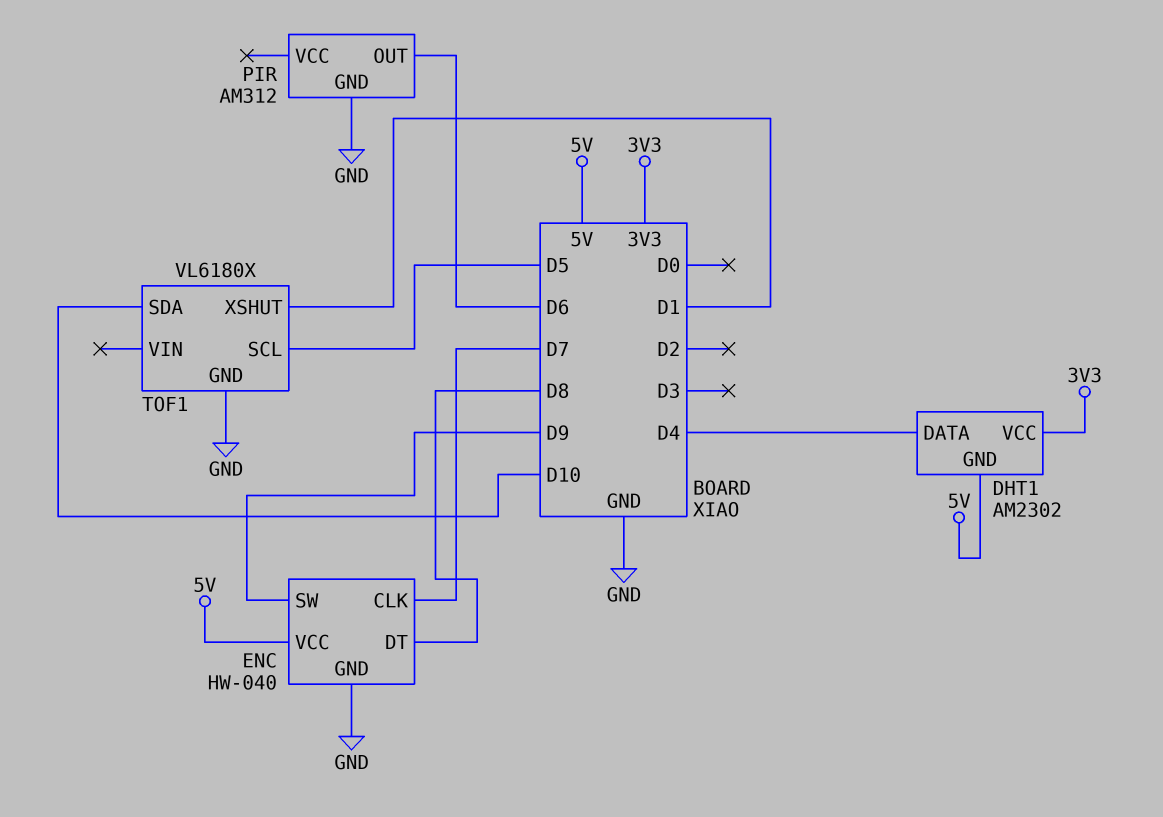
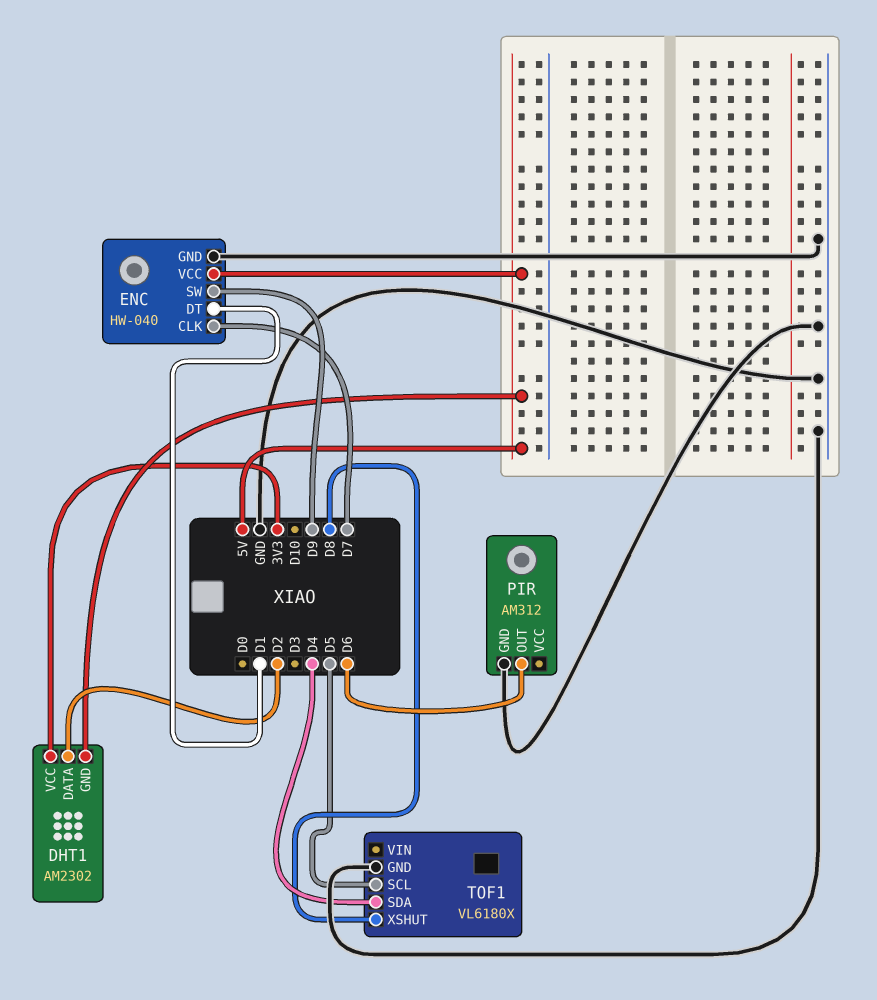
DHT1 pin DATA: D4 -> D2
ENC pin DT: D8 -> D1
TOF1 pin SDA: D10 -> D4
TOF1 pin XSHUT: D1 -> D8

